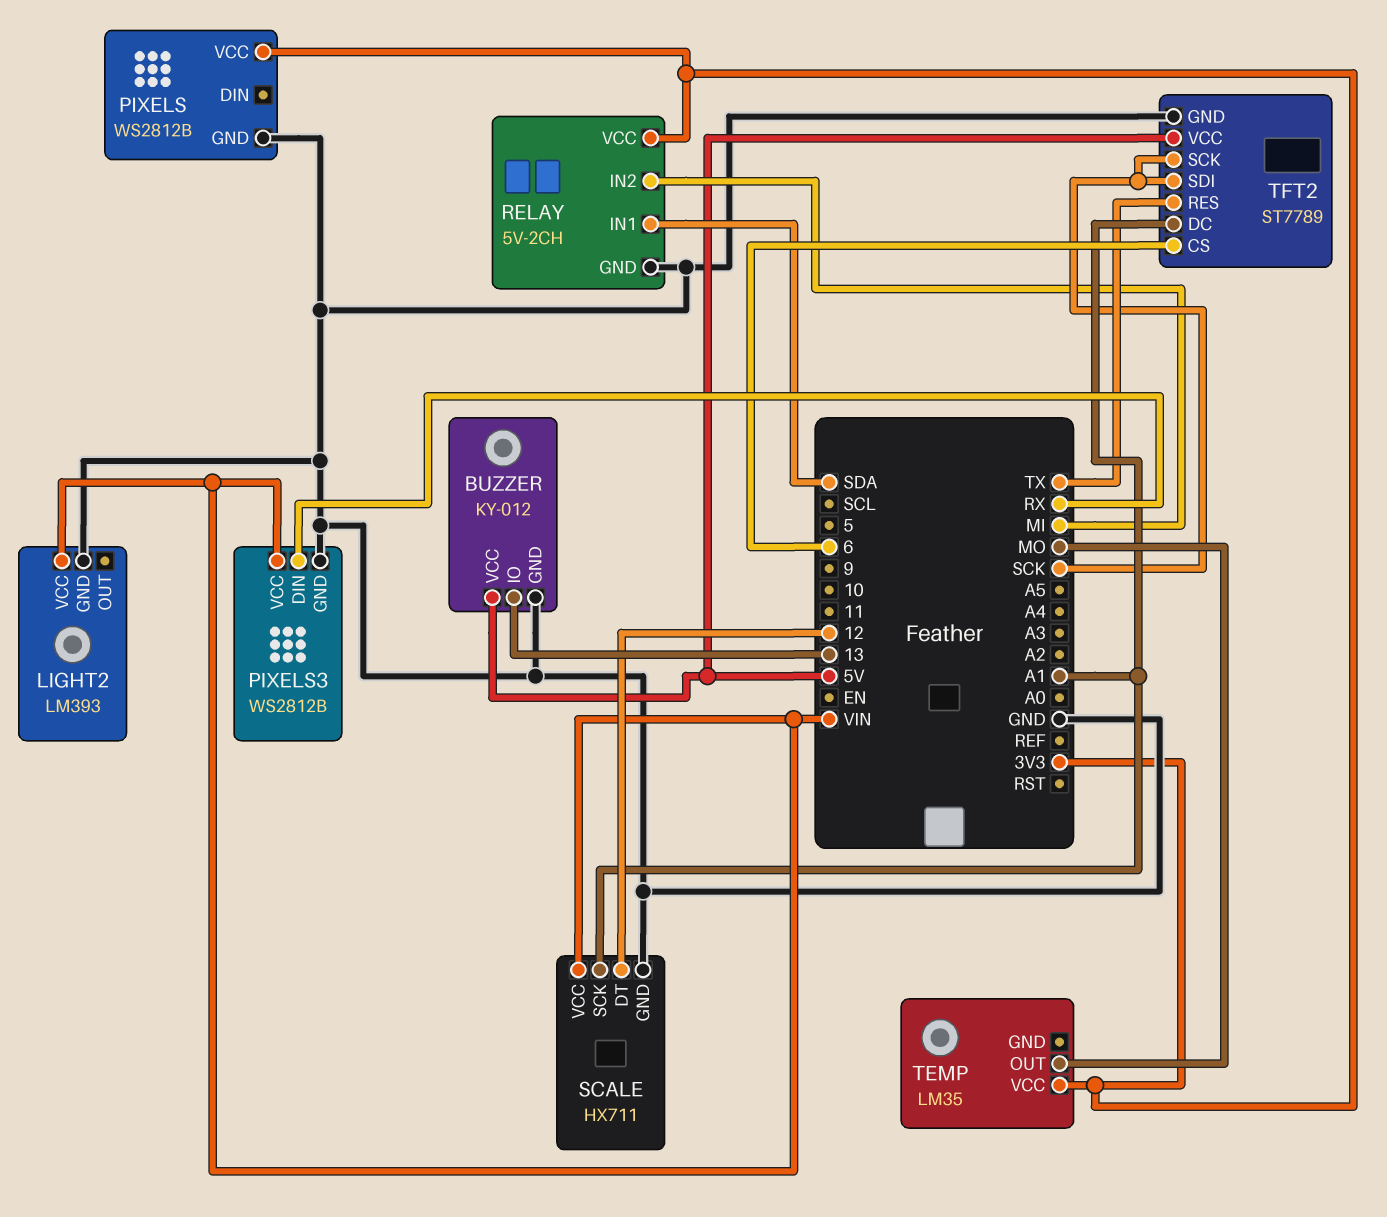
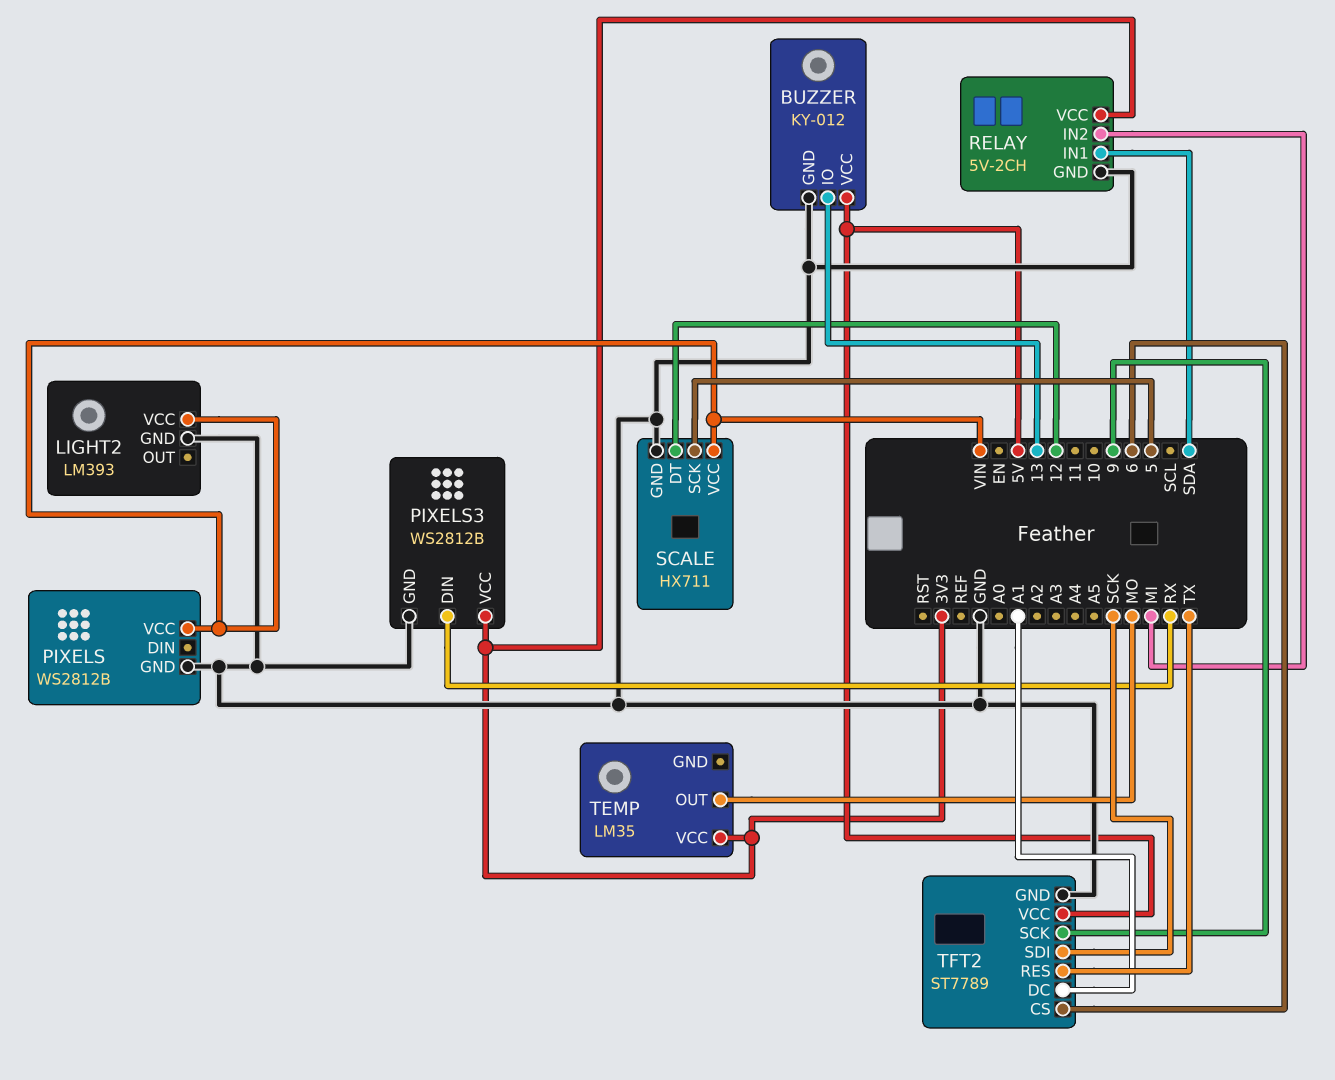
PIXELS pin VCC: 3V3 -> VIN
PIXELS3 pin VCC: VIN -> 3V3
SCALE pin SCK: A1 -> 5
TFT2 pin SCK: SCK -> 9

